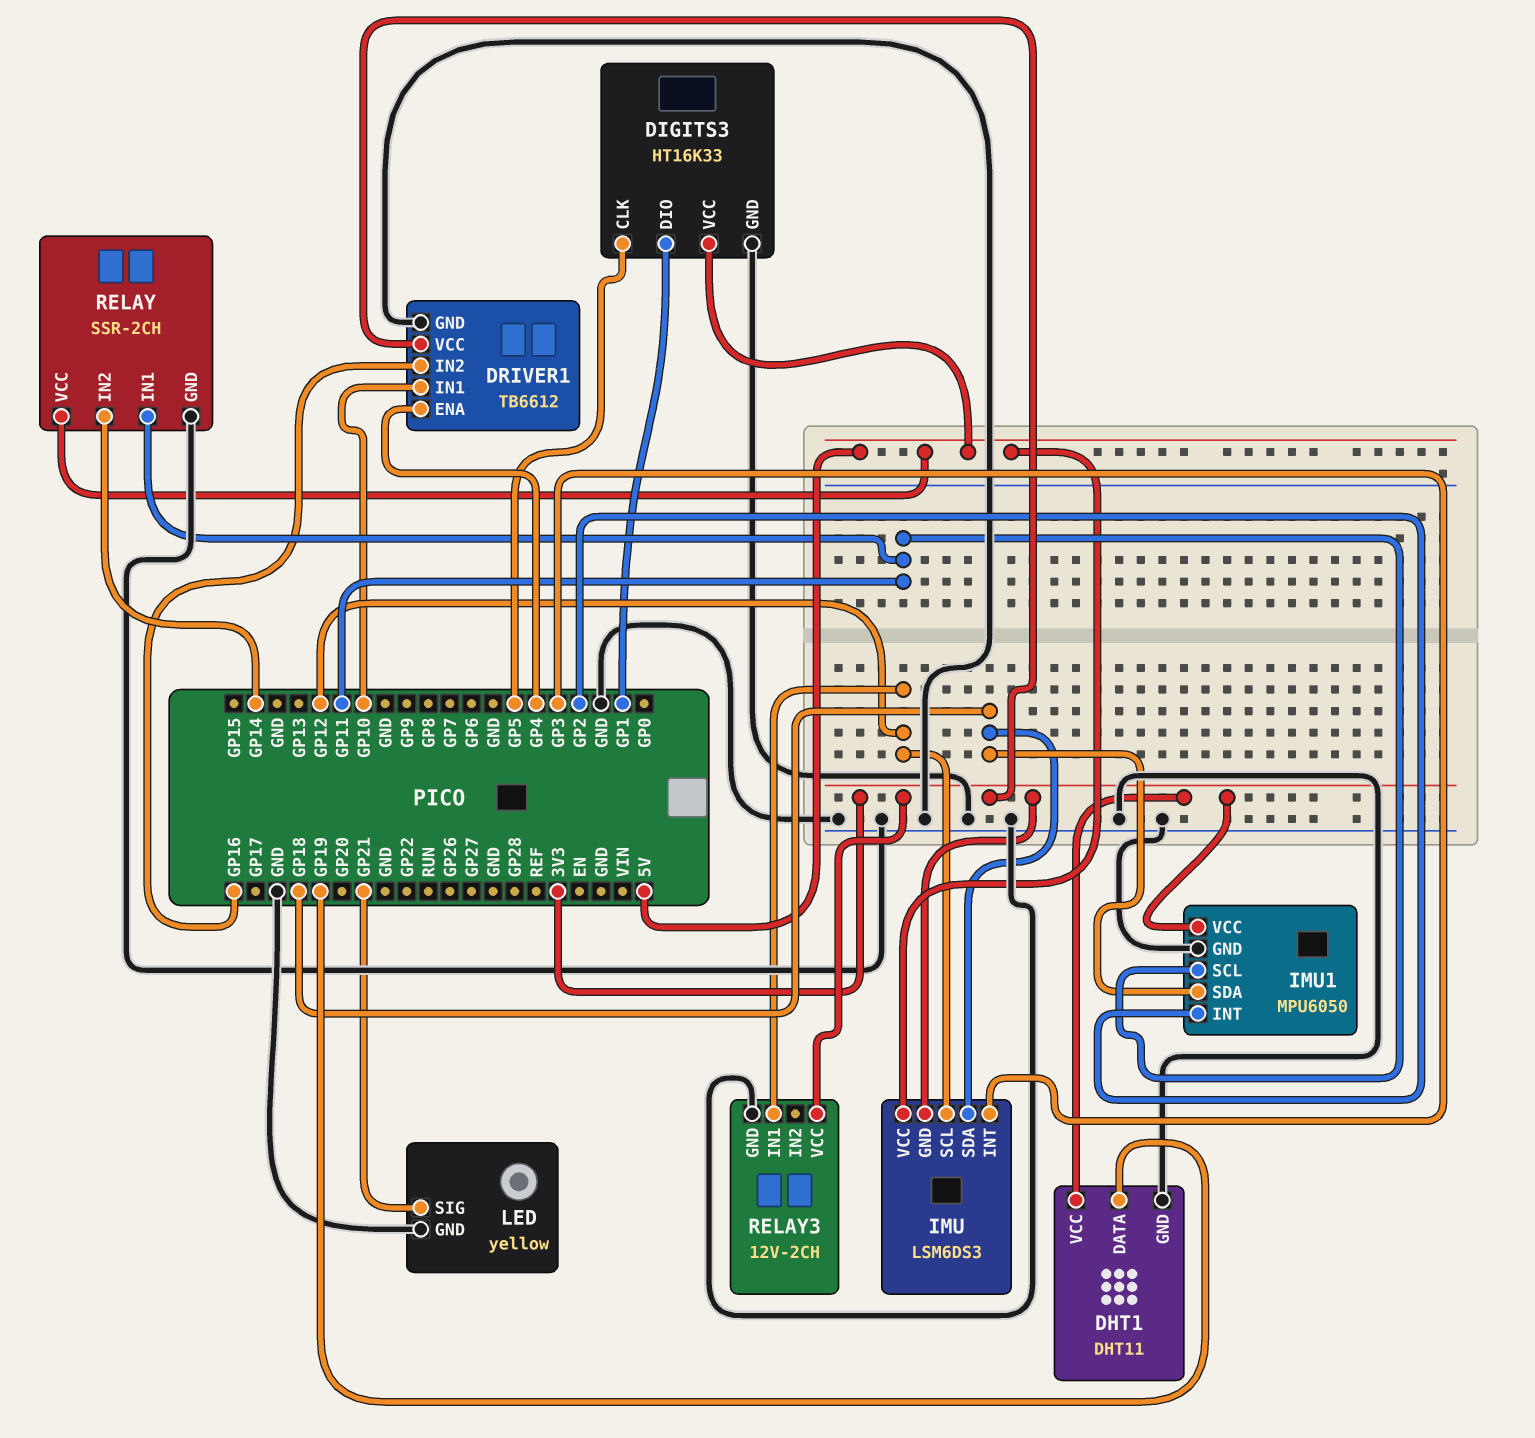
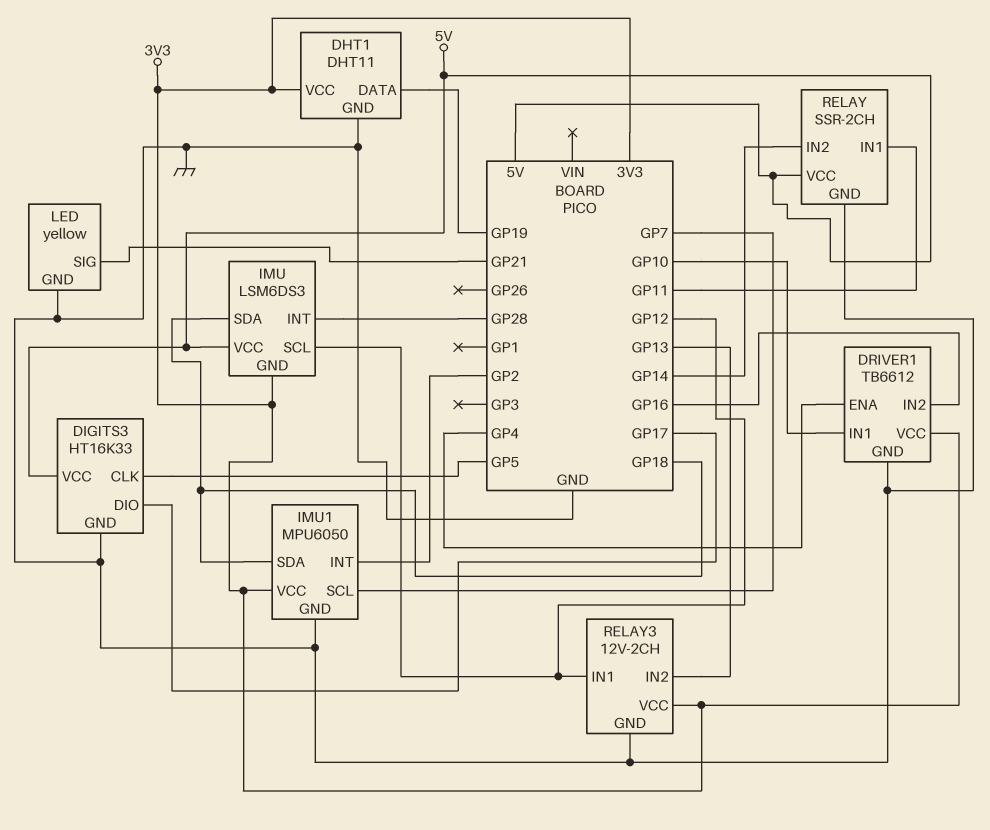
DIGITS3 pin DIO: GP1 -> GP17
IMU pin INT: GP3 -> GP28
IMU1 pin SCL: GP11 -> GP7
RELAY3 pin IN2: none -> GP13

